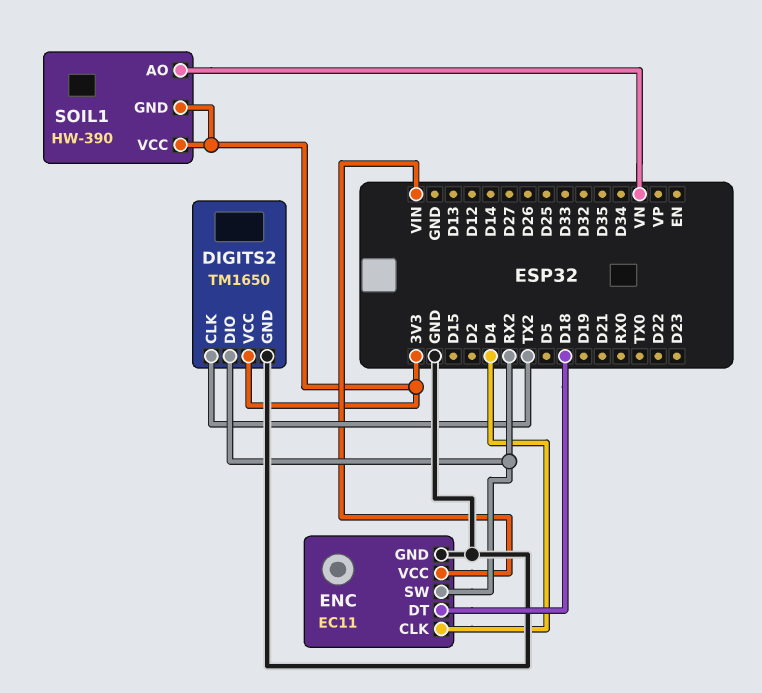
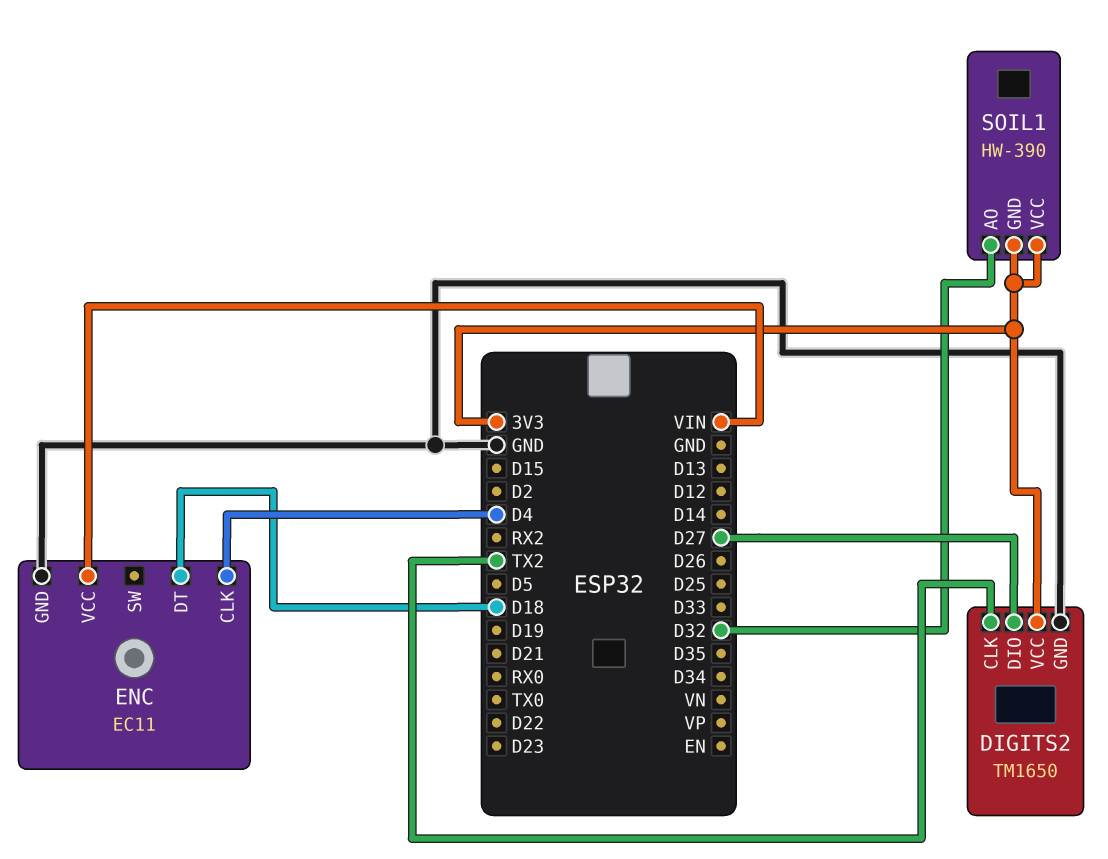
DIGITS2 pin DIO: RX2 -> D27
ENC pin SW: RX2 -> none
SOIL1 pin AO: VN -> D32

